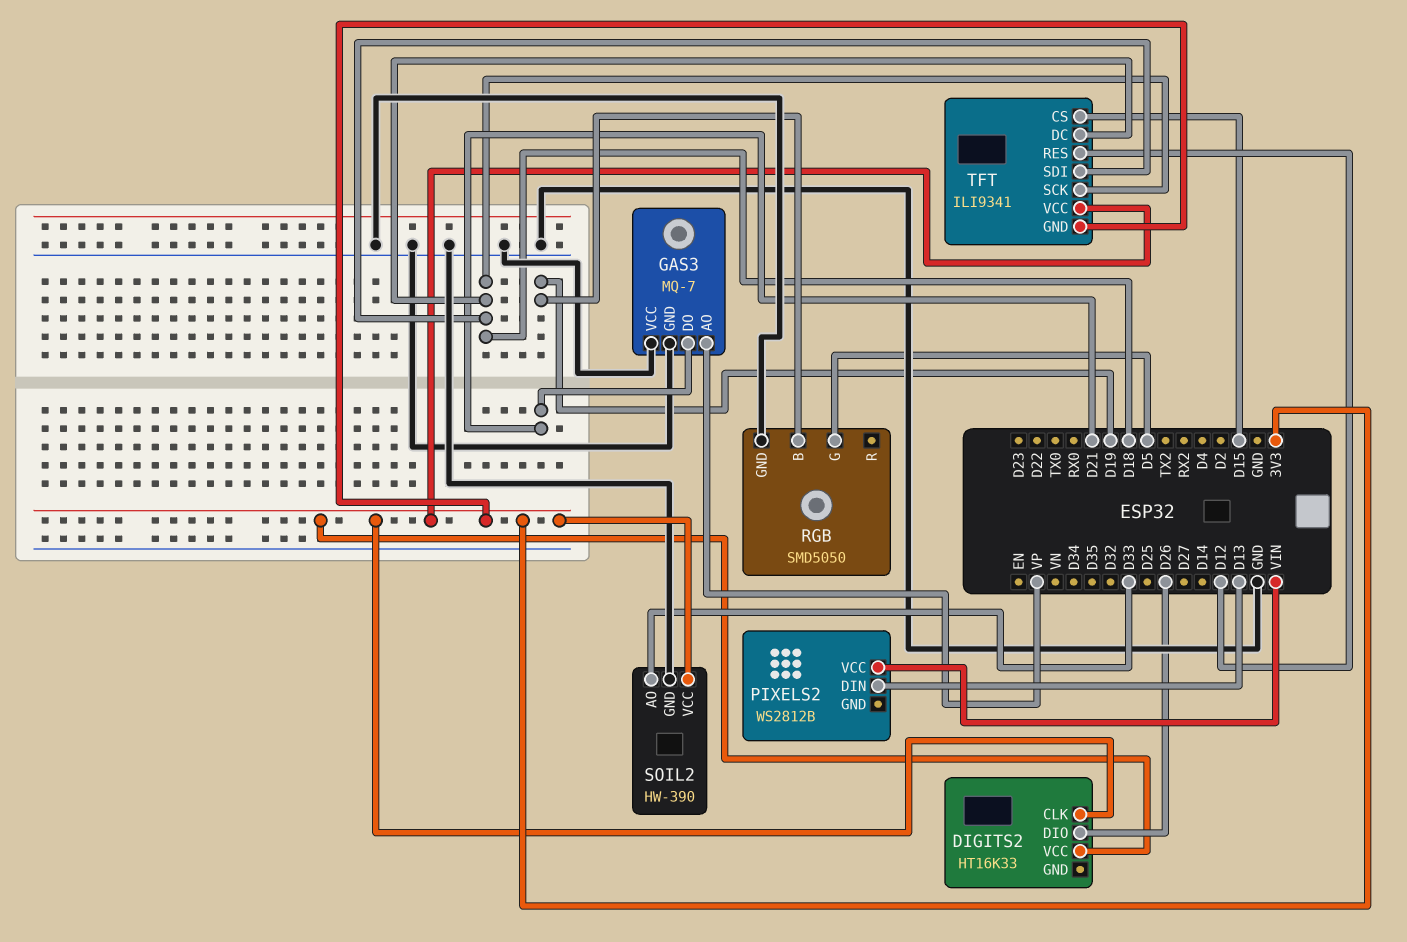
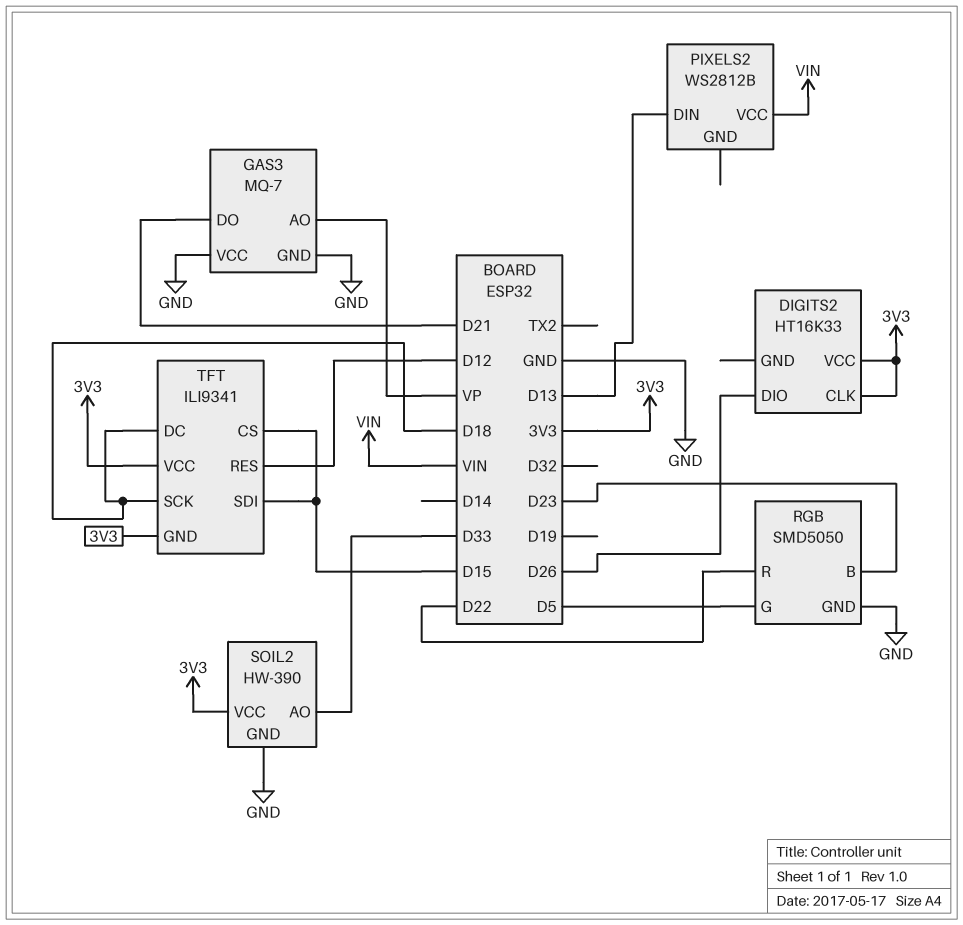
RGB pin B: D19 -> D23
RGB pin R: none -> D22
TFT pin SDI: D18 -> D15

